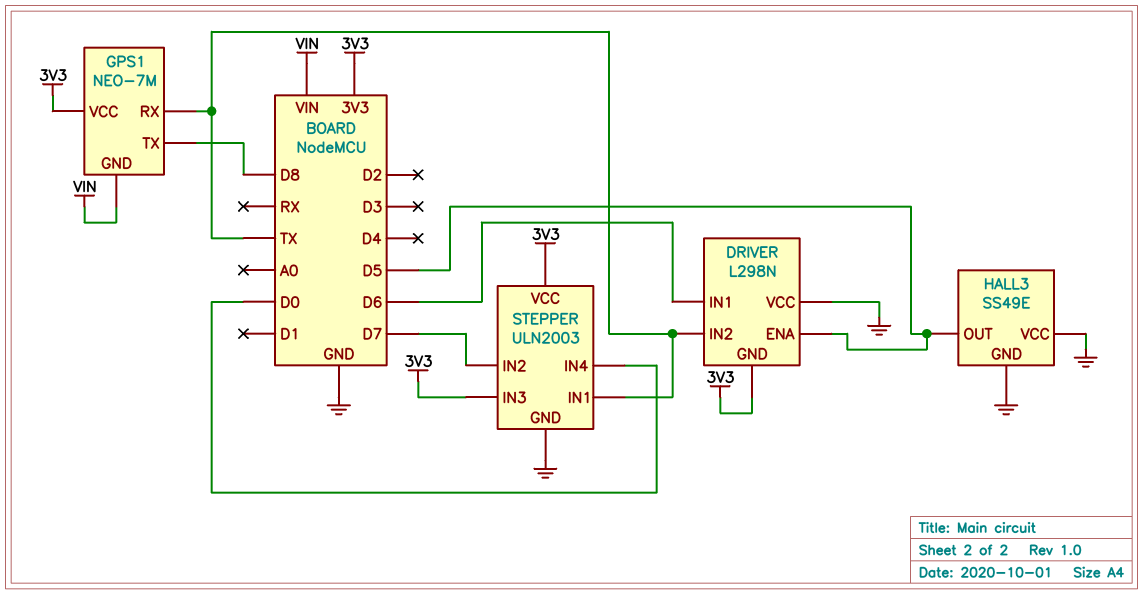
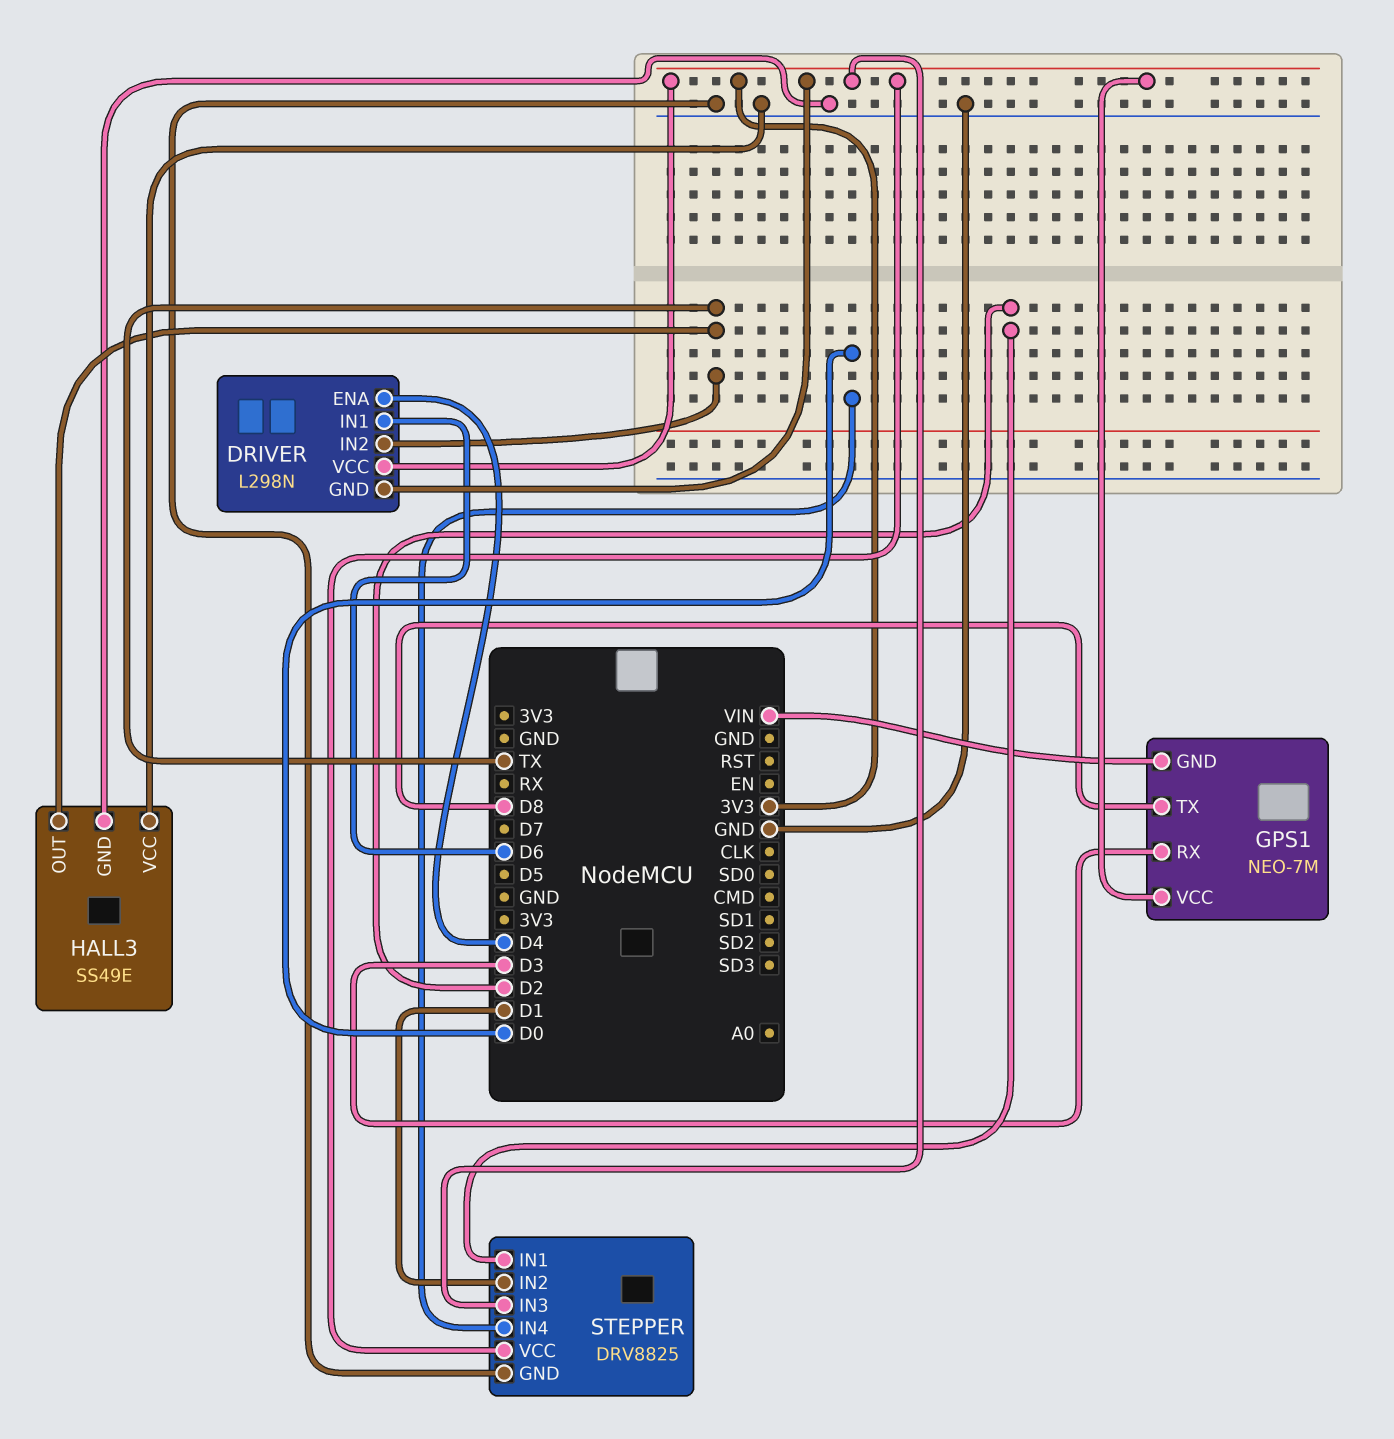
DRIVER pin ENA: D5 -> D4
DRIVER pin VCC: GND -> 3V3
GPS1 pin RX: TX -> D3
HALL3 pin OUT: D5 -> TX
STEPPER: ULN2003 -> DRV8825
STEPPER pin IN1: TX -> D2
STEPPER pin IN2: D7 -> D1

